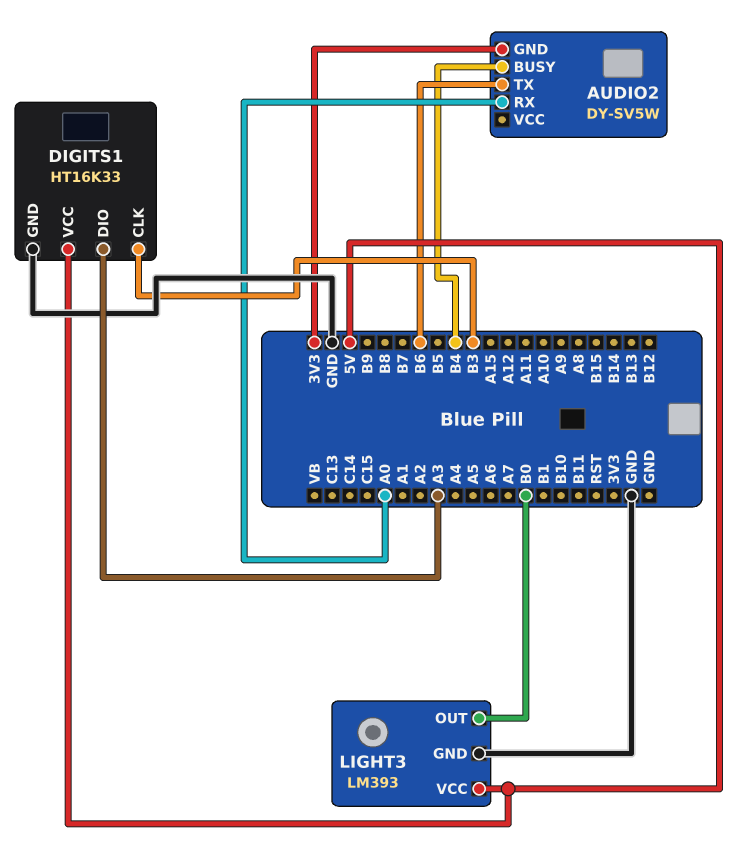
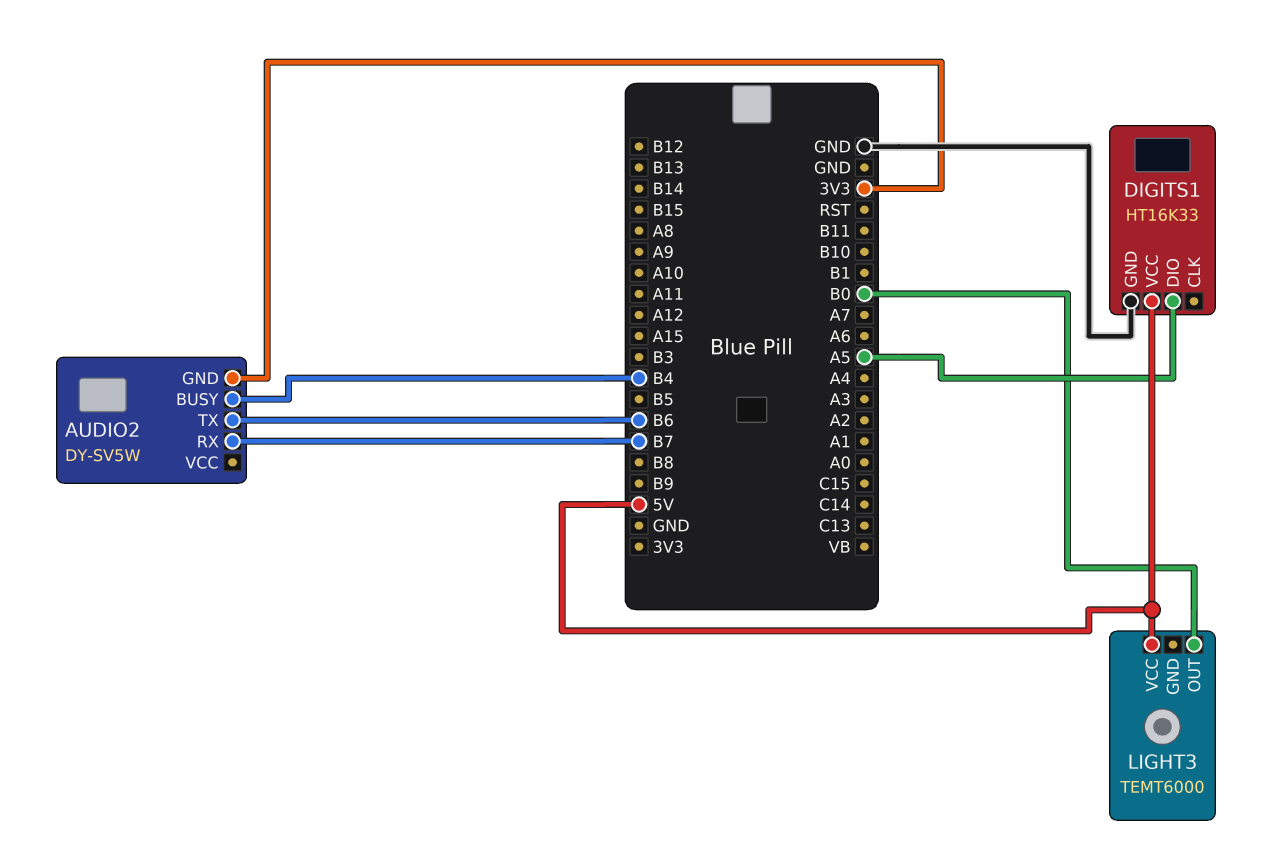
AUDIO2 pin RX: A0 -> B7
DIGITS1 pin CLK: B3 -> none
DIGITS1 pin DIO: A3 -> A5
LIGHT3: LM393 -> TEMT6000
LIGHT3 pin GND: GND -> none

